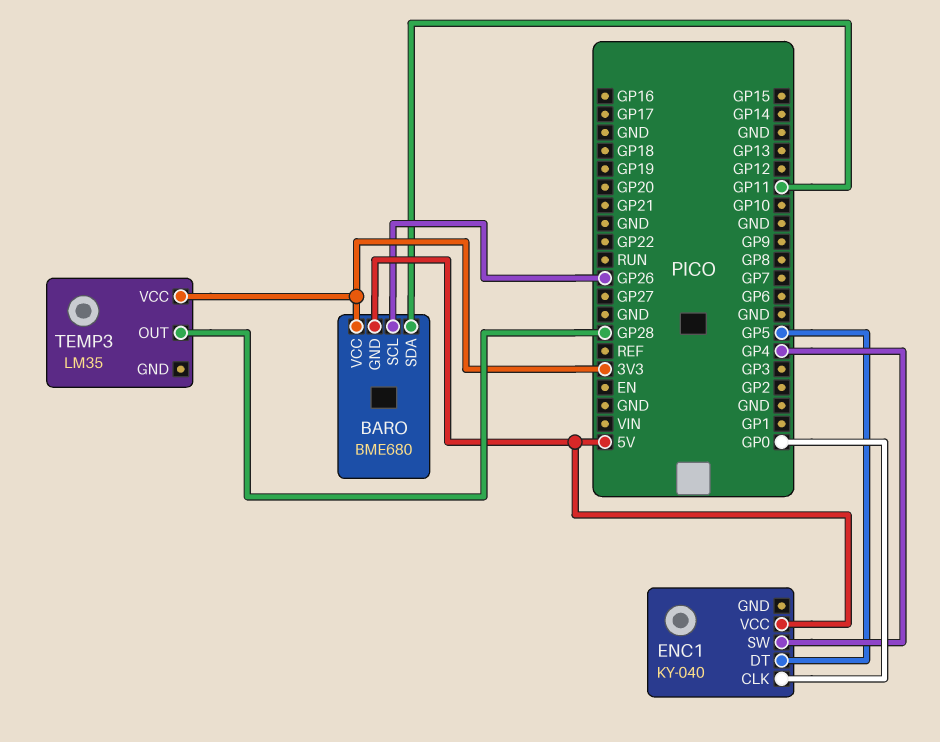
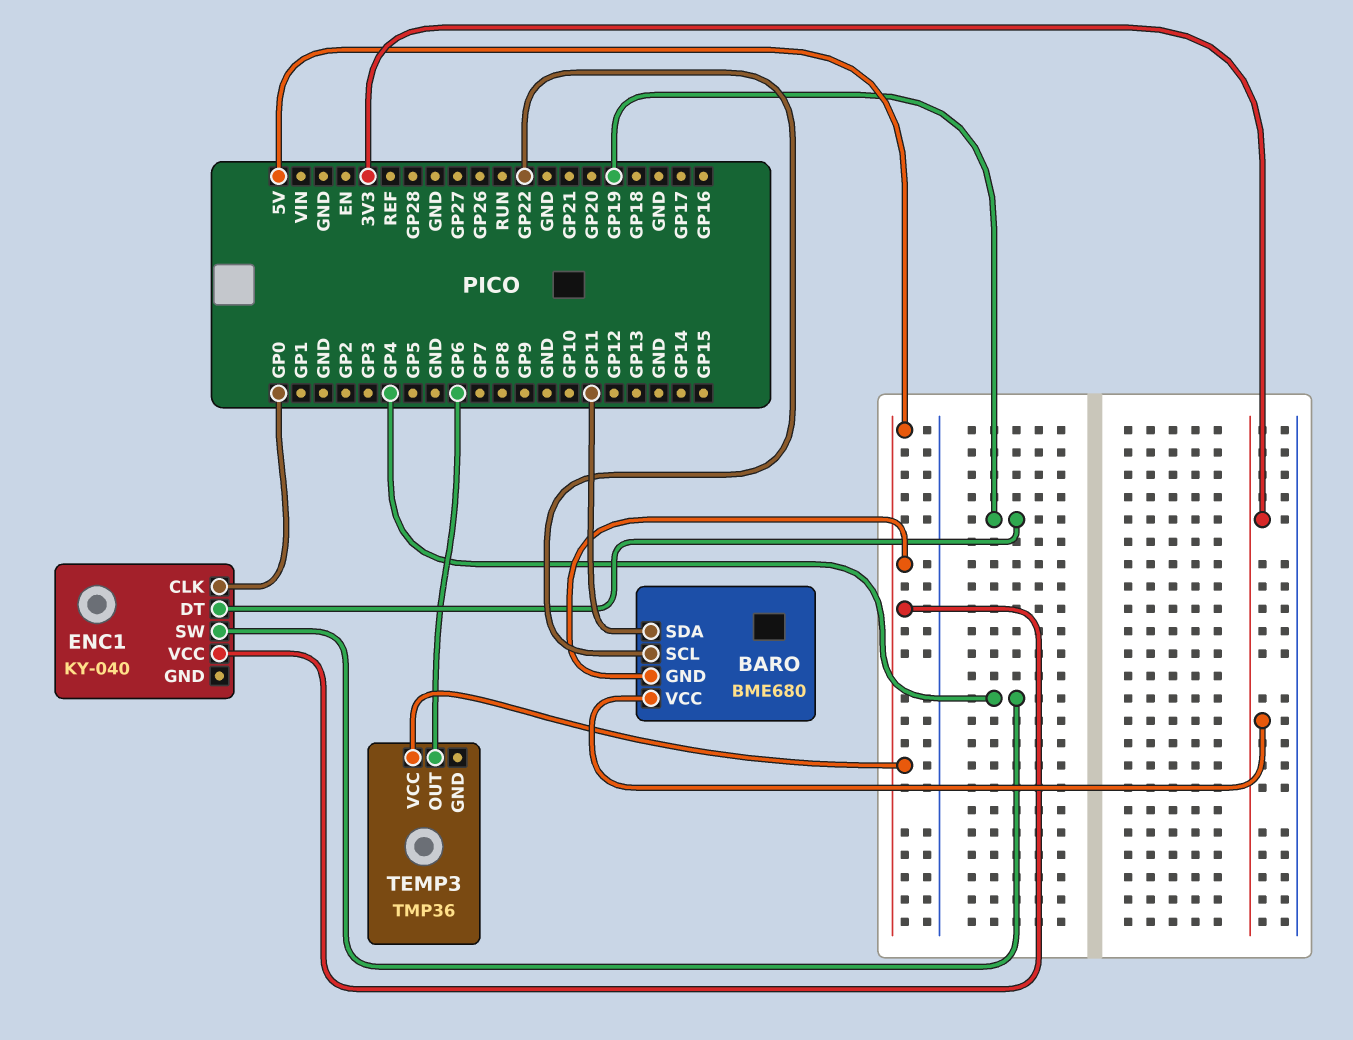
BARO pin SCL: GP26 -> GP22
ENC1 pin DT: GP5 -> GP19
TEMP3: LM35 -> TMP36
TEMP3 pin OUT: GP28 -> GP6
TEMP3 pin VCC: 3V3 -> 5V

